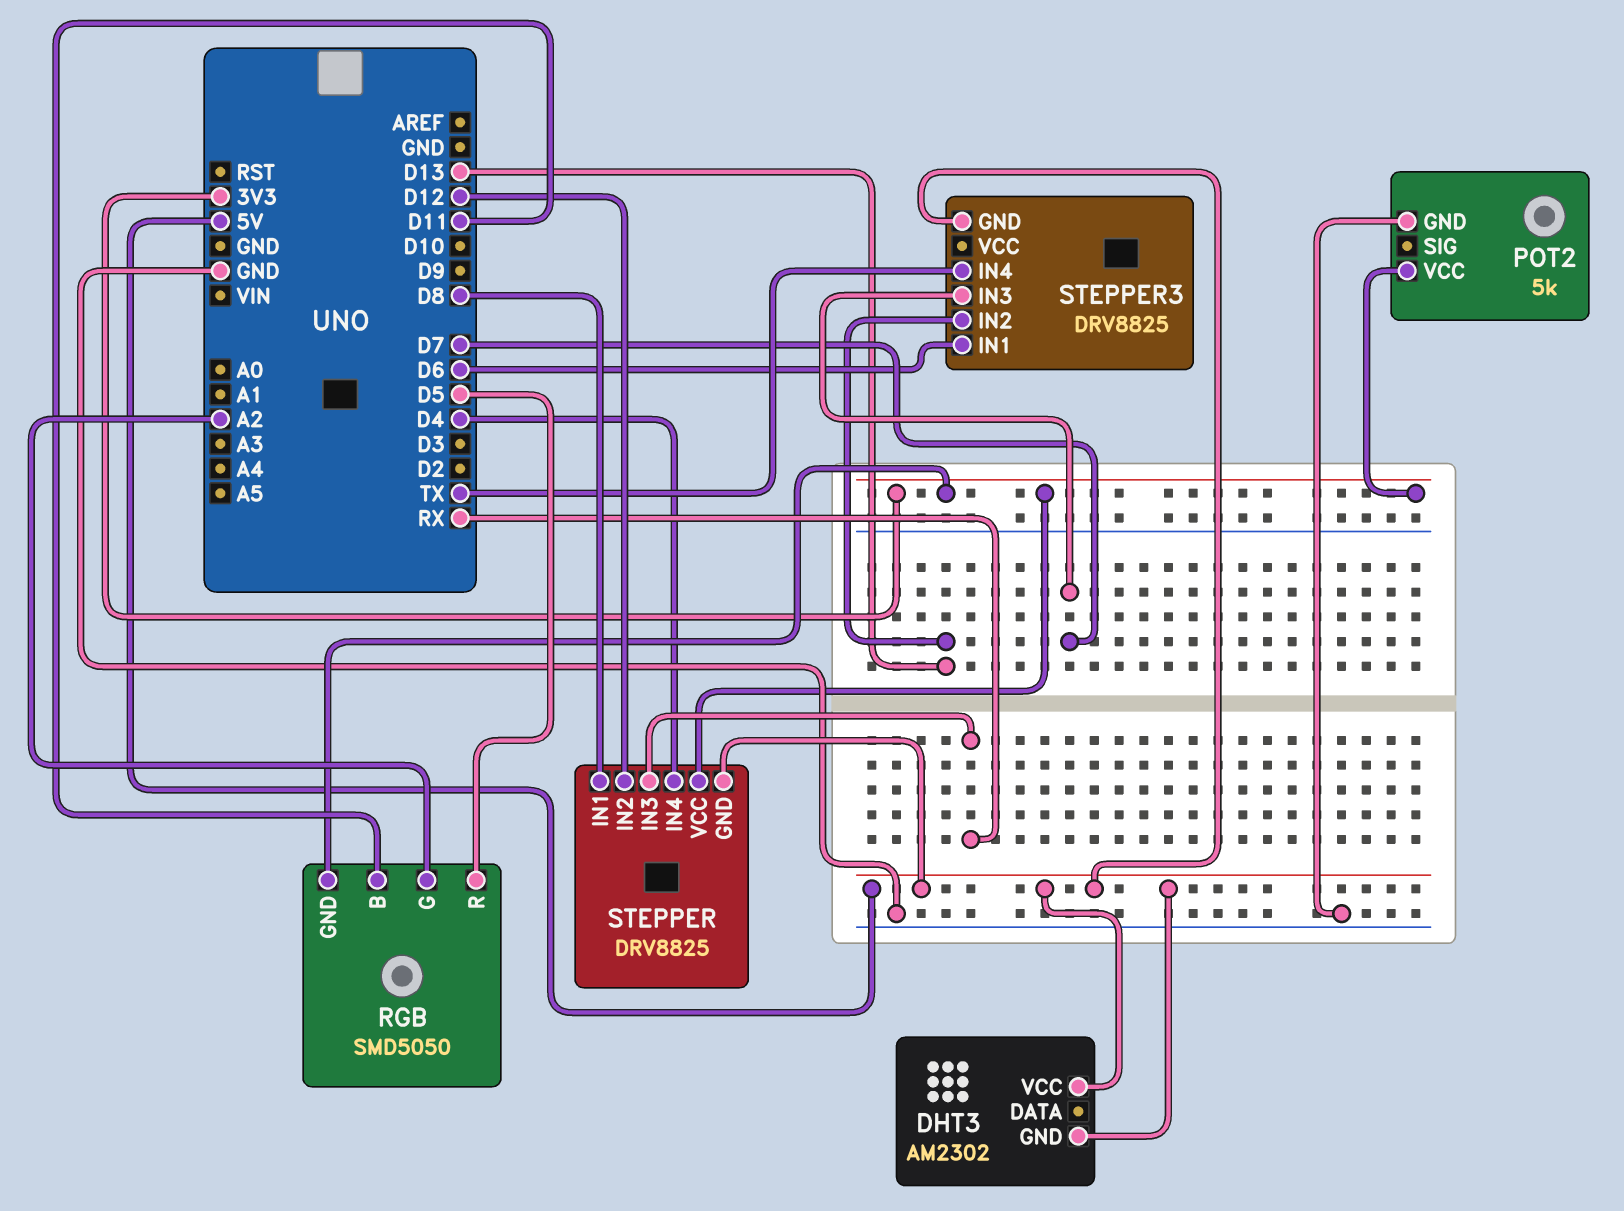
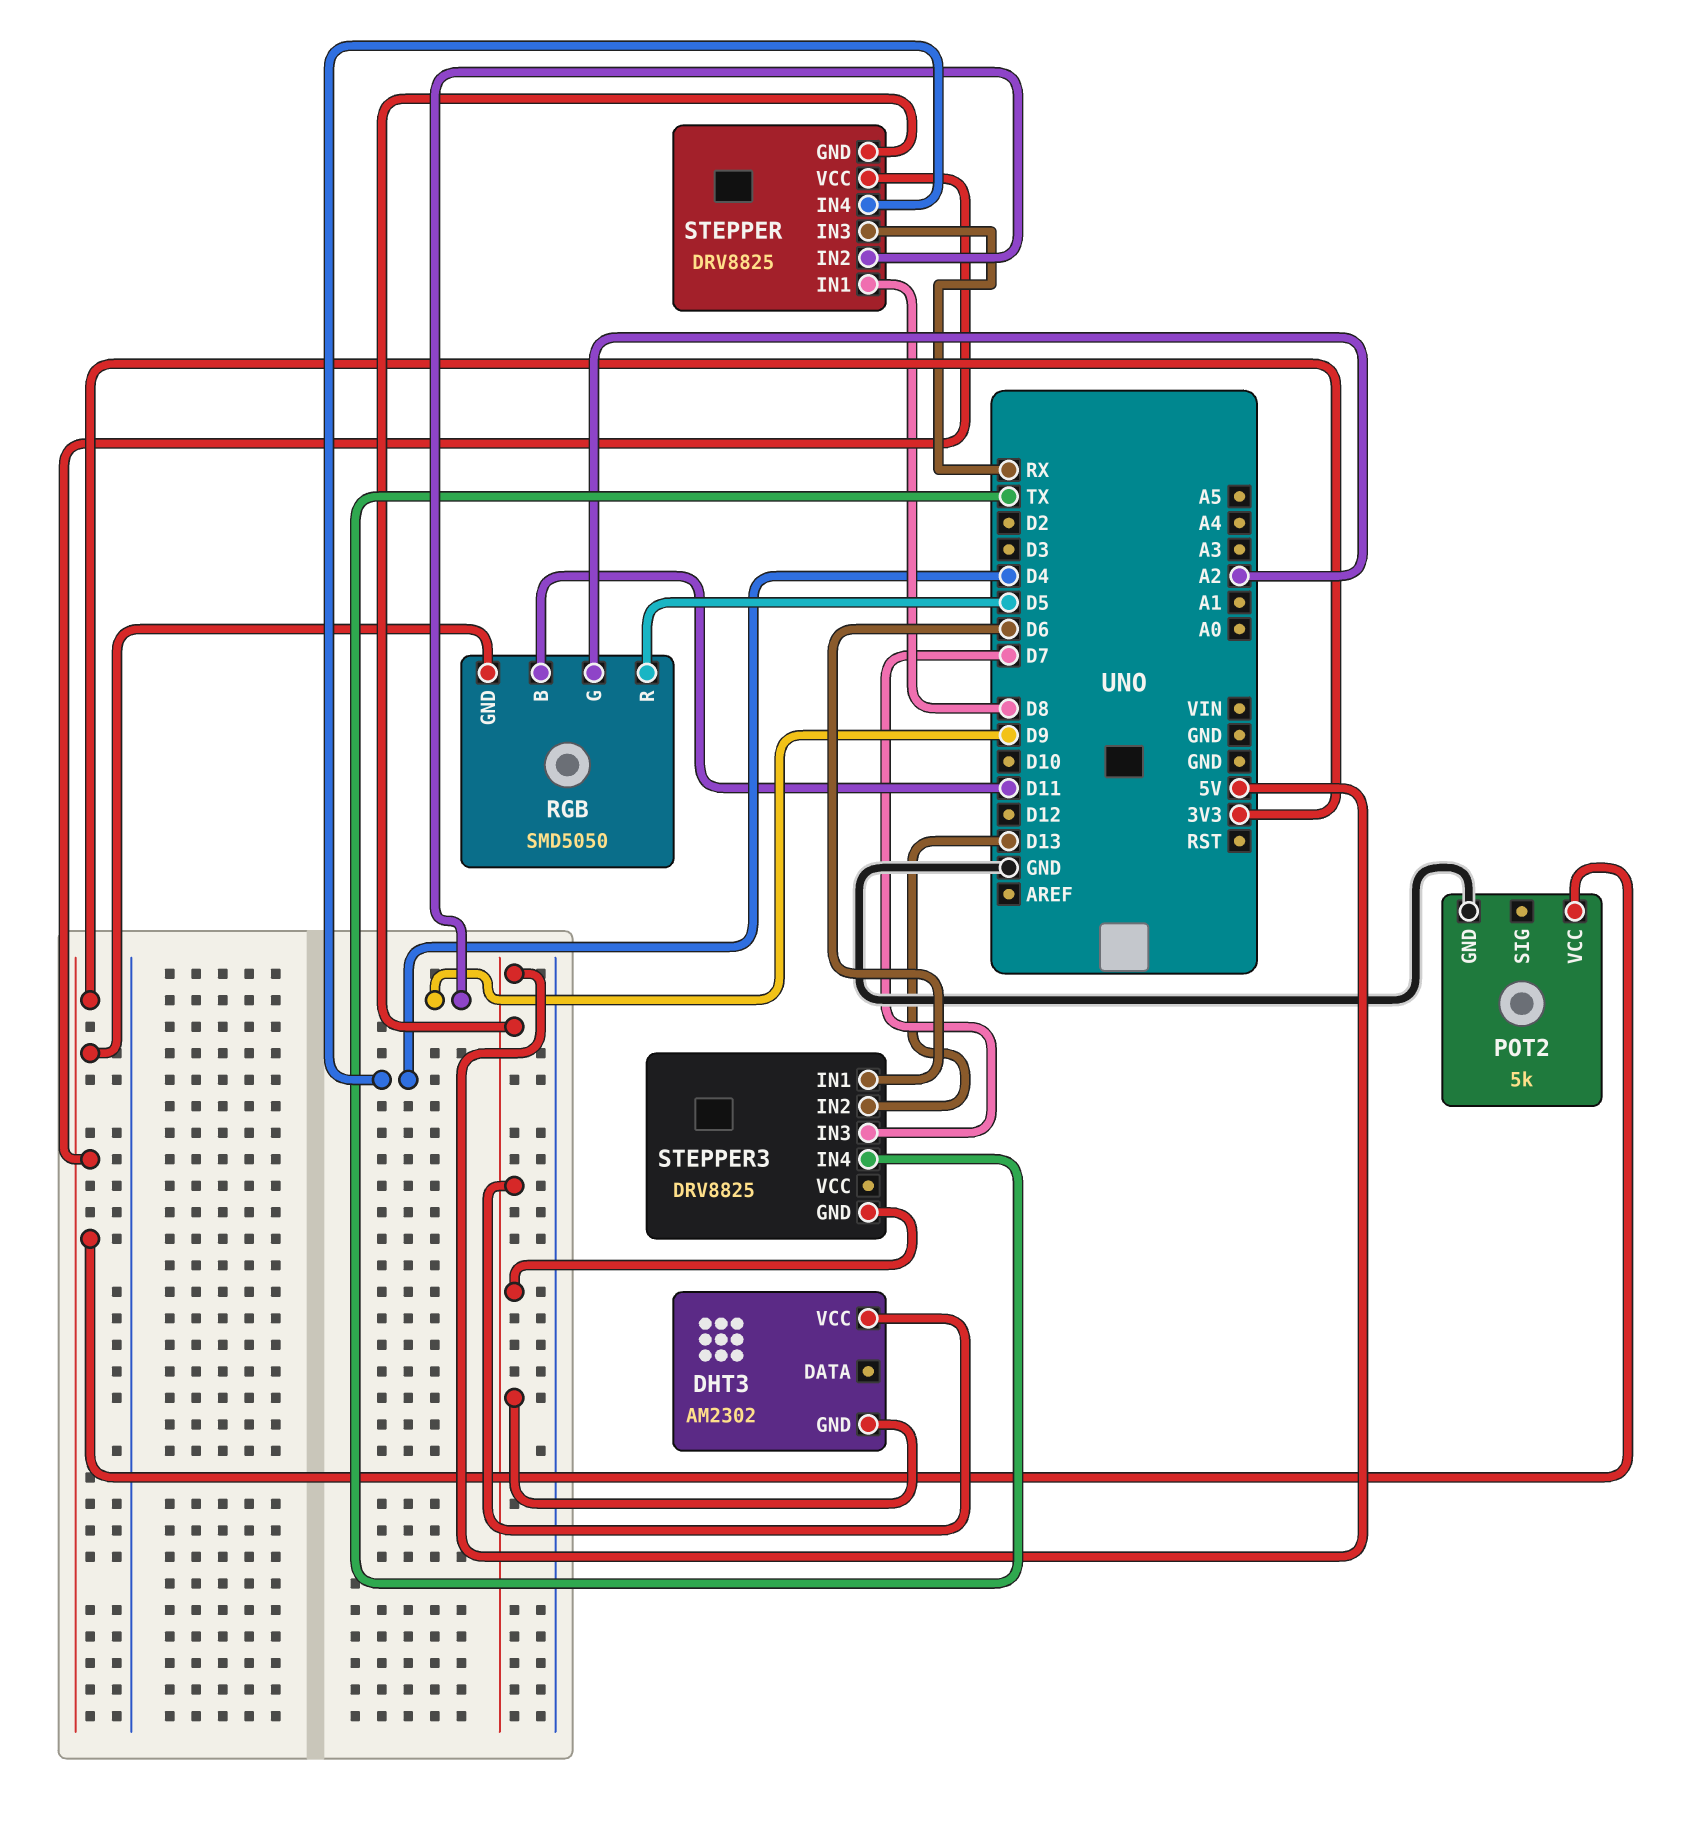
STEPPER pin IN2: D12 -> D9

